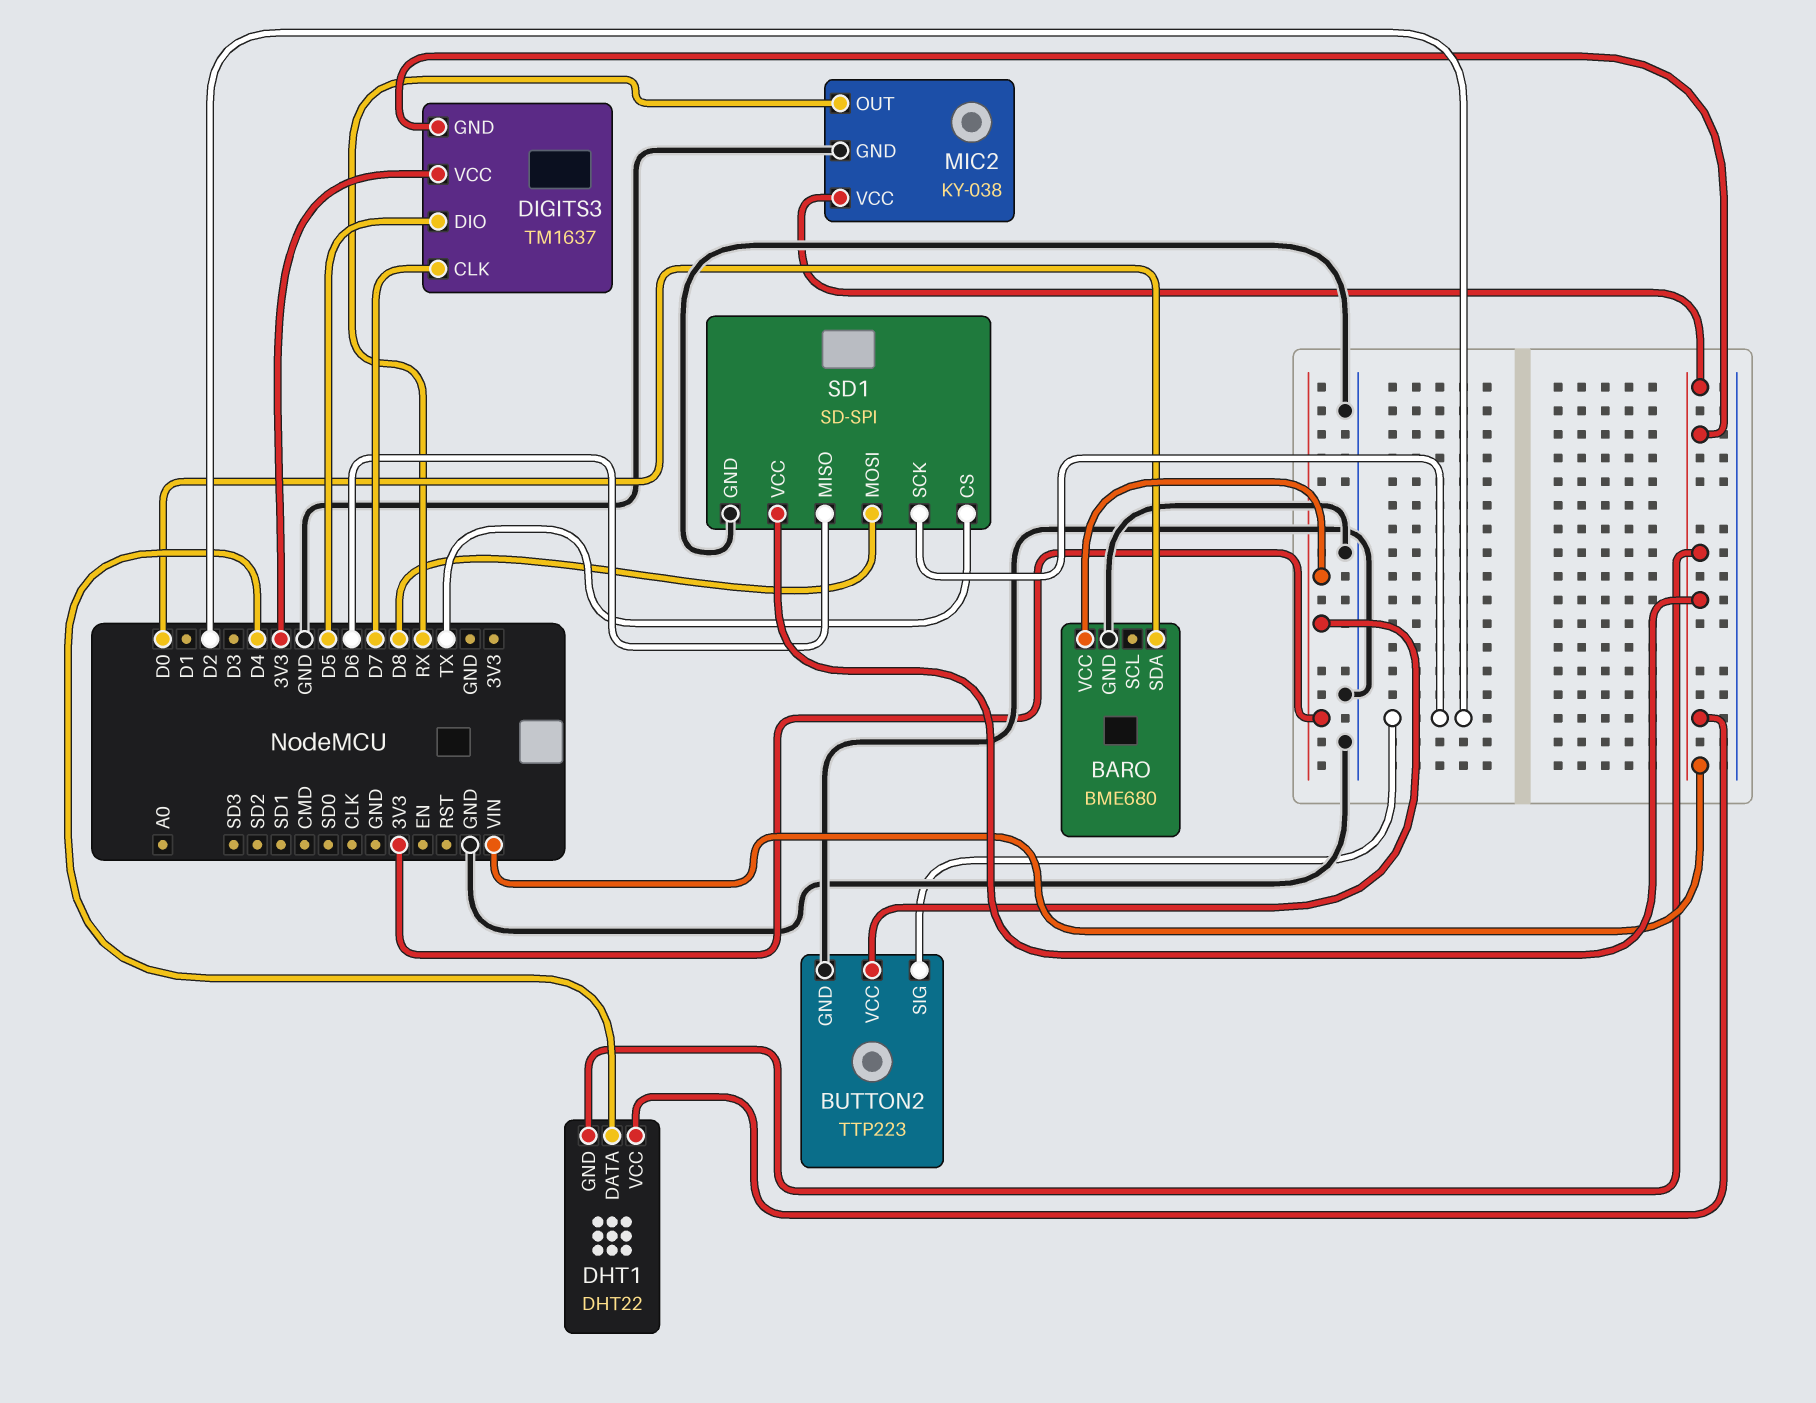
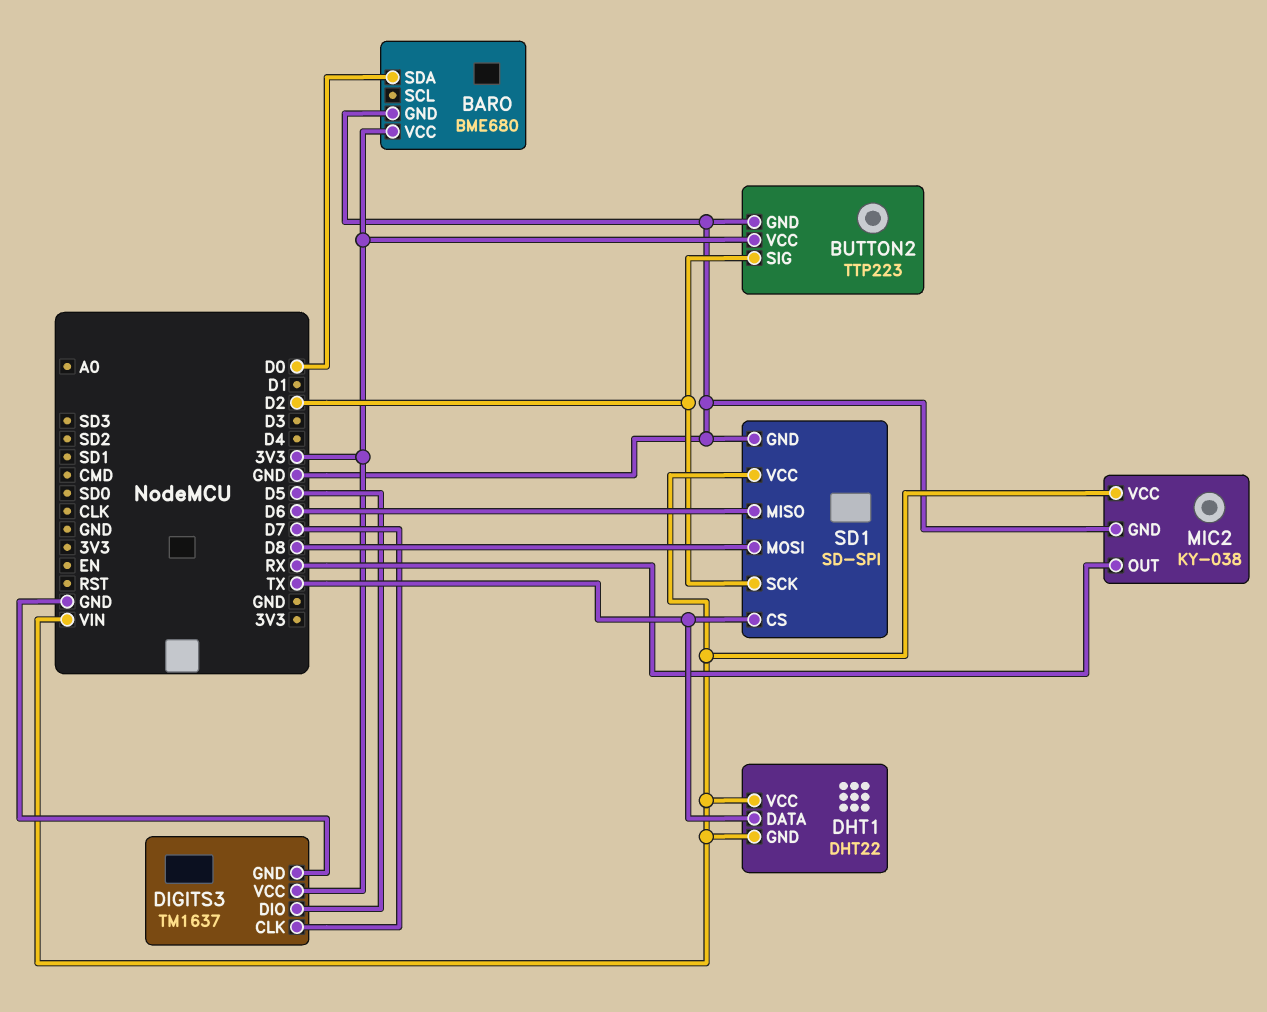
DHT1 pin DATA: D4 -> TX
DIGITS3 pin GND: VIN -> GND

